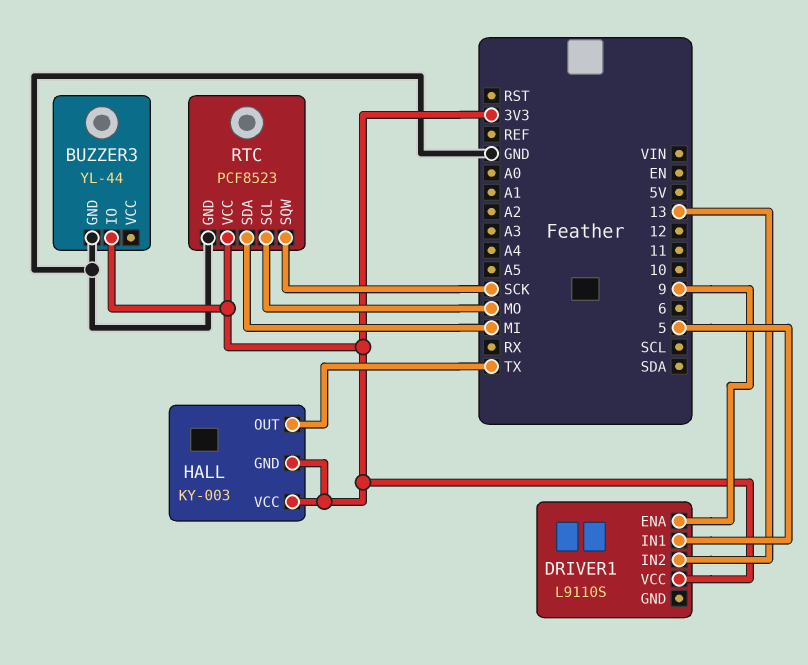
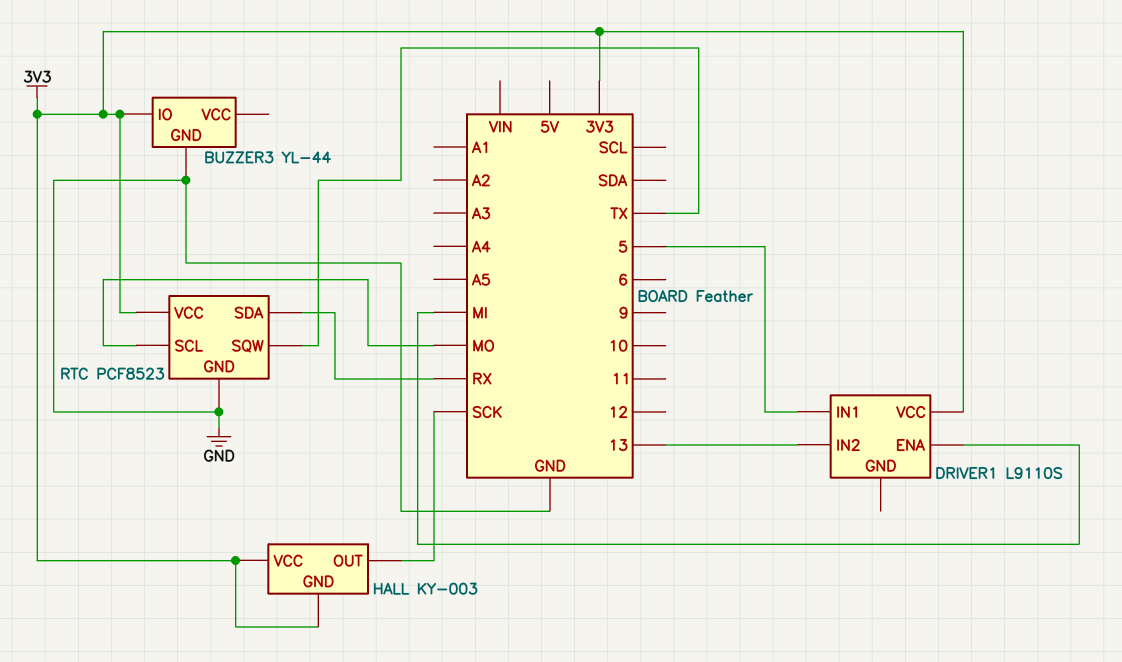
DRIVER1 pin ENA: 9 -> MI
HALL pin OUT: TX -> SCK
RTC pin SDA: MI -> RX
RTC pin SQW: SCK -> TX

